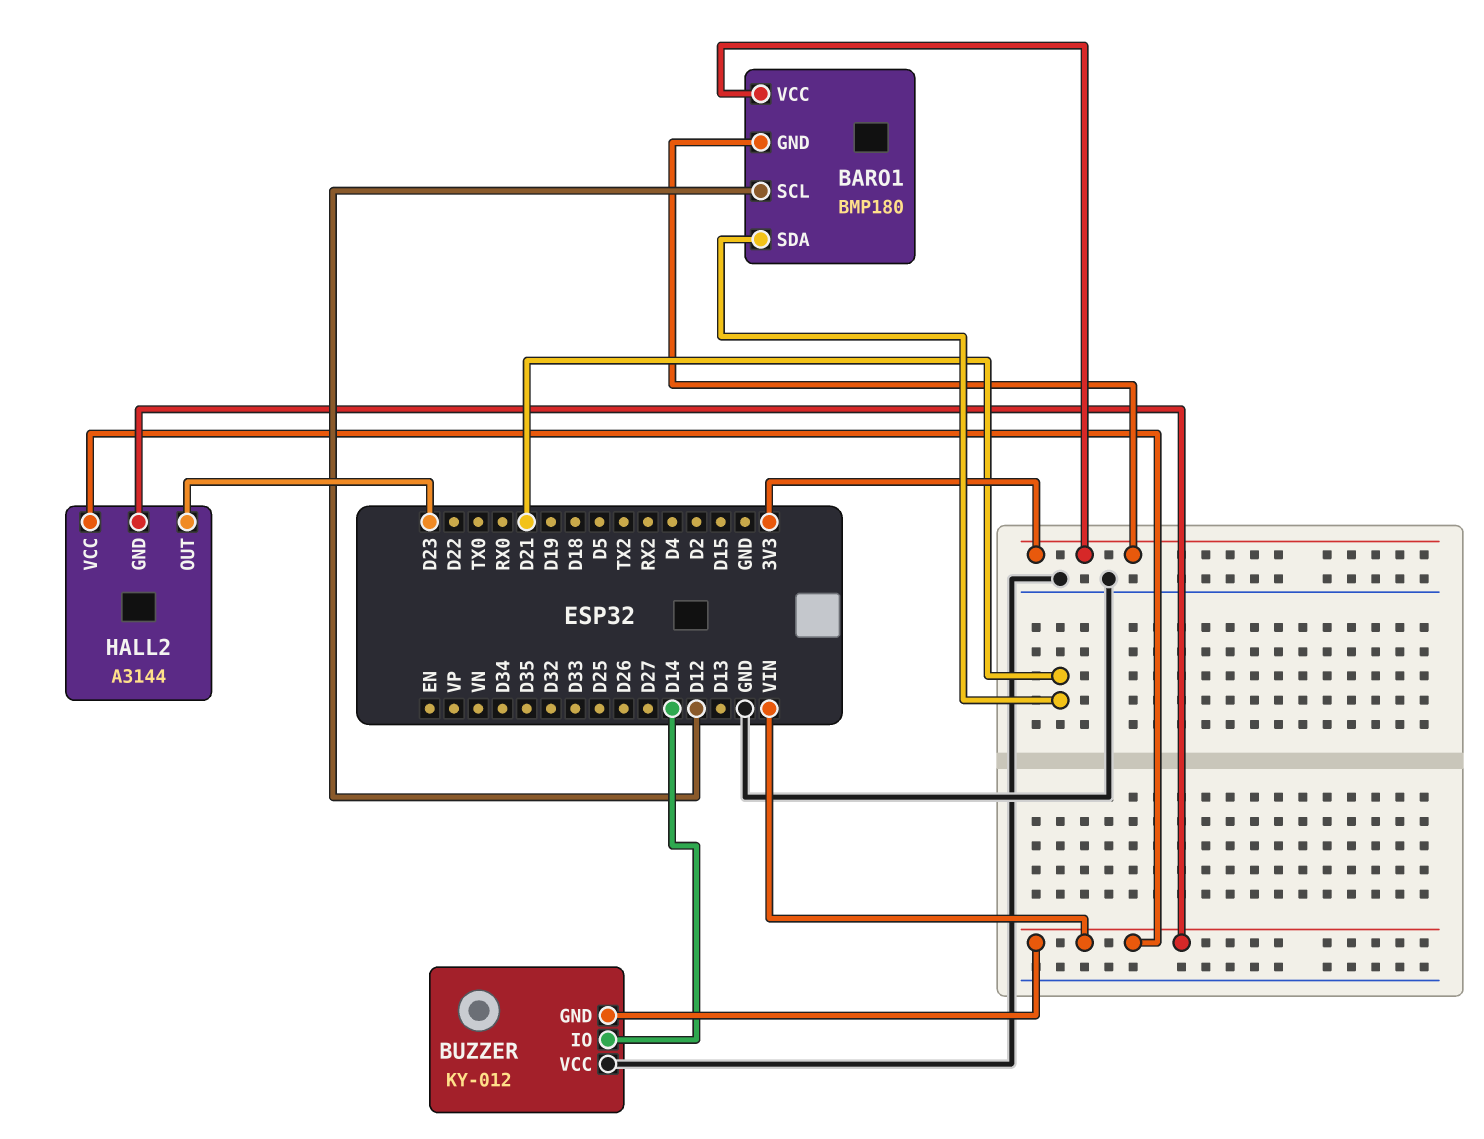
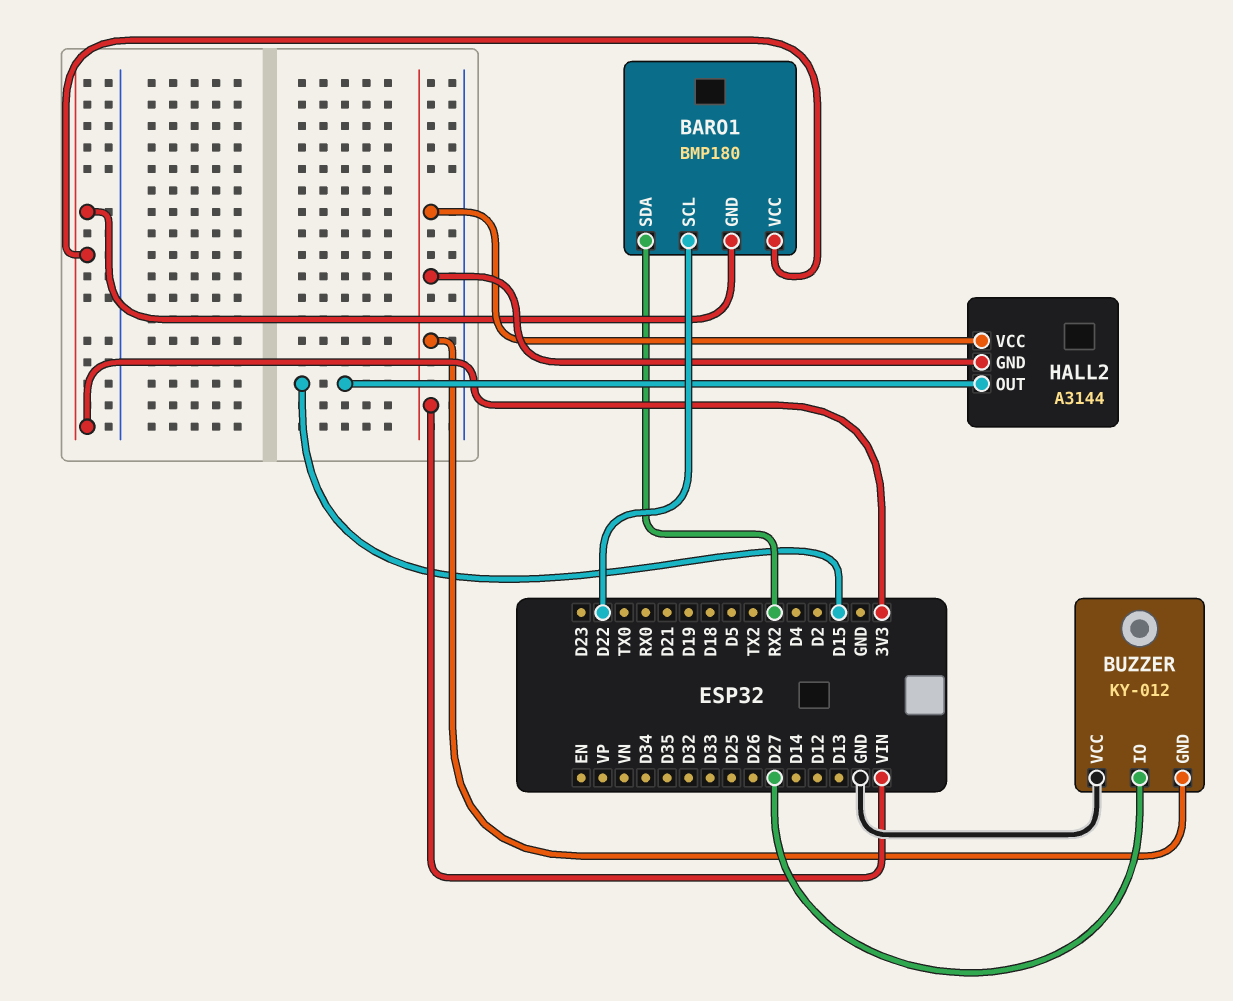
BARO1 pin SCL: D12 -> D22
BARO1 pin SDA: D21 -> RX2
BUZZER pin IO: D14 -> D27
HALL2 pin OUT: D23 -> D15

